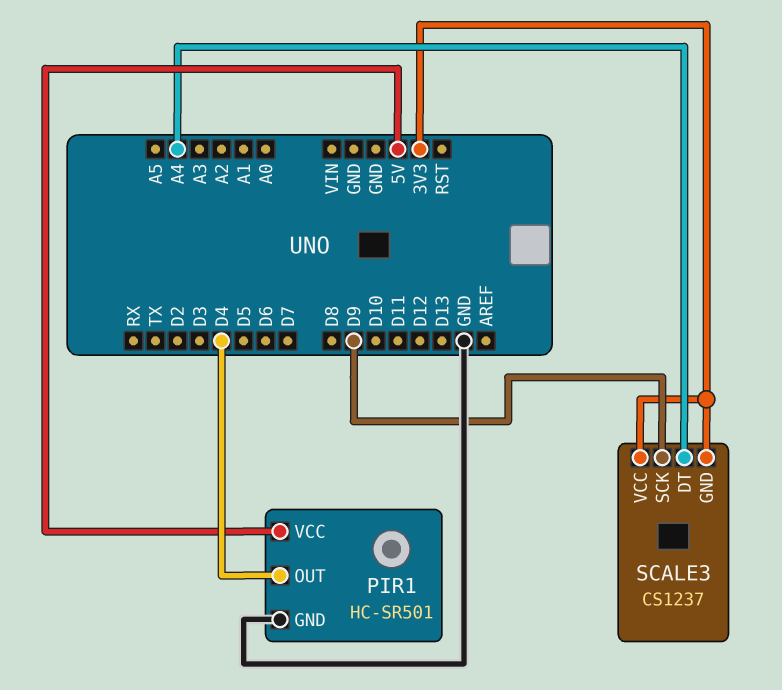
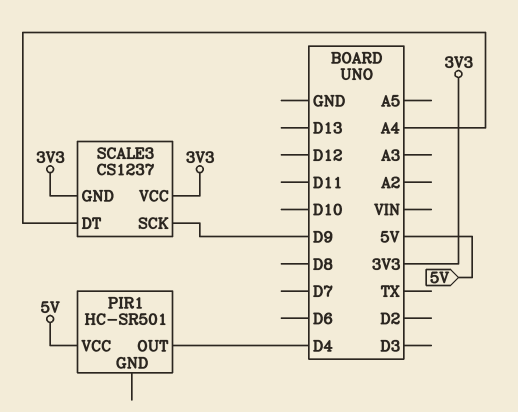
PIR1 pin GND: GND -> none

